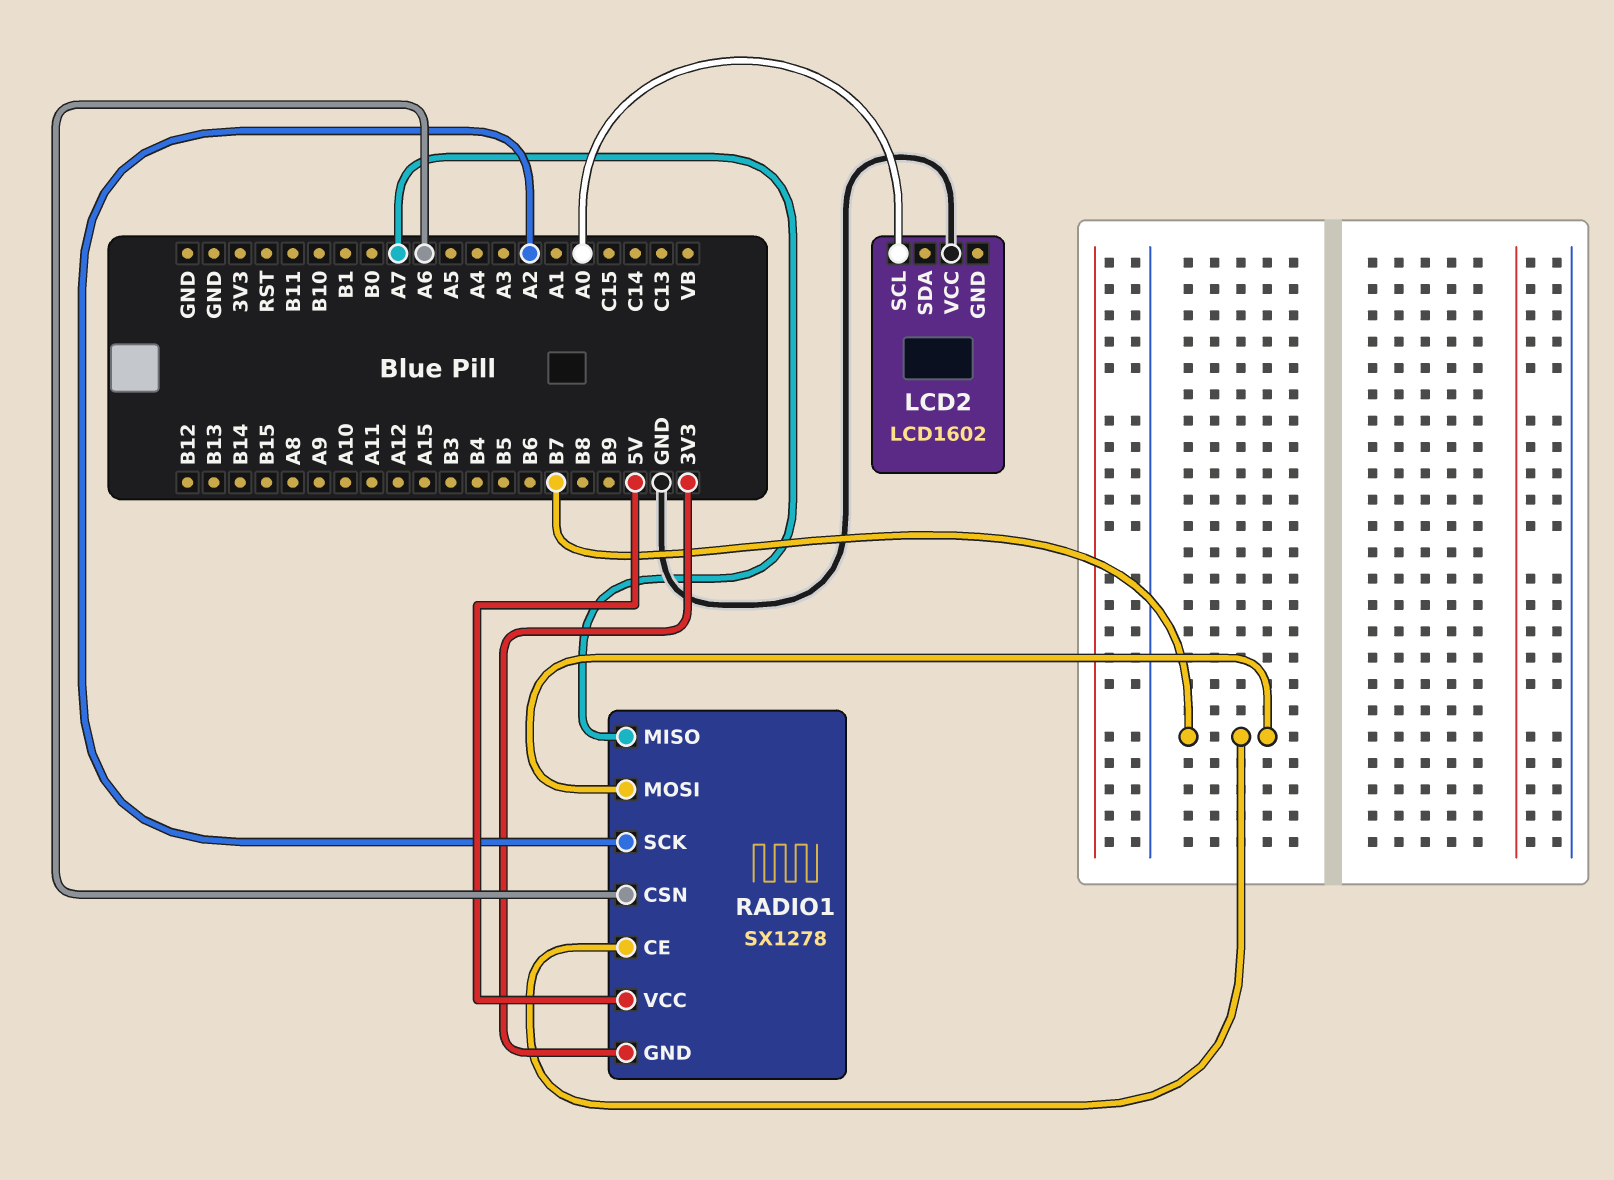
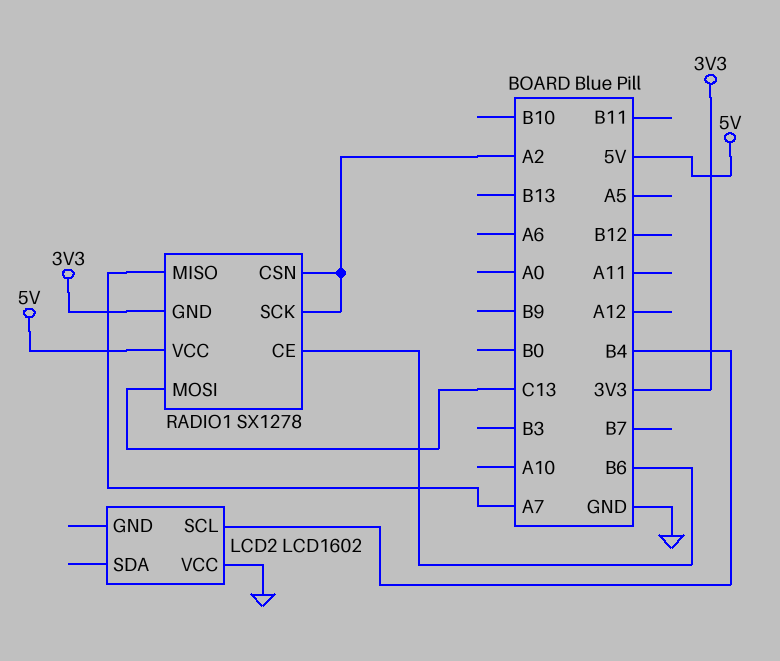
LCD2 pin SCL: A0 -> B4
RADIO1 pin CE: B7 -> B6
RADIO1 pin CSN: A6 -> A2
RADIO1 pin MOSI: B7 -> C13

